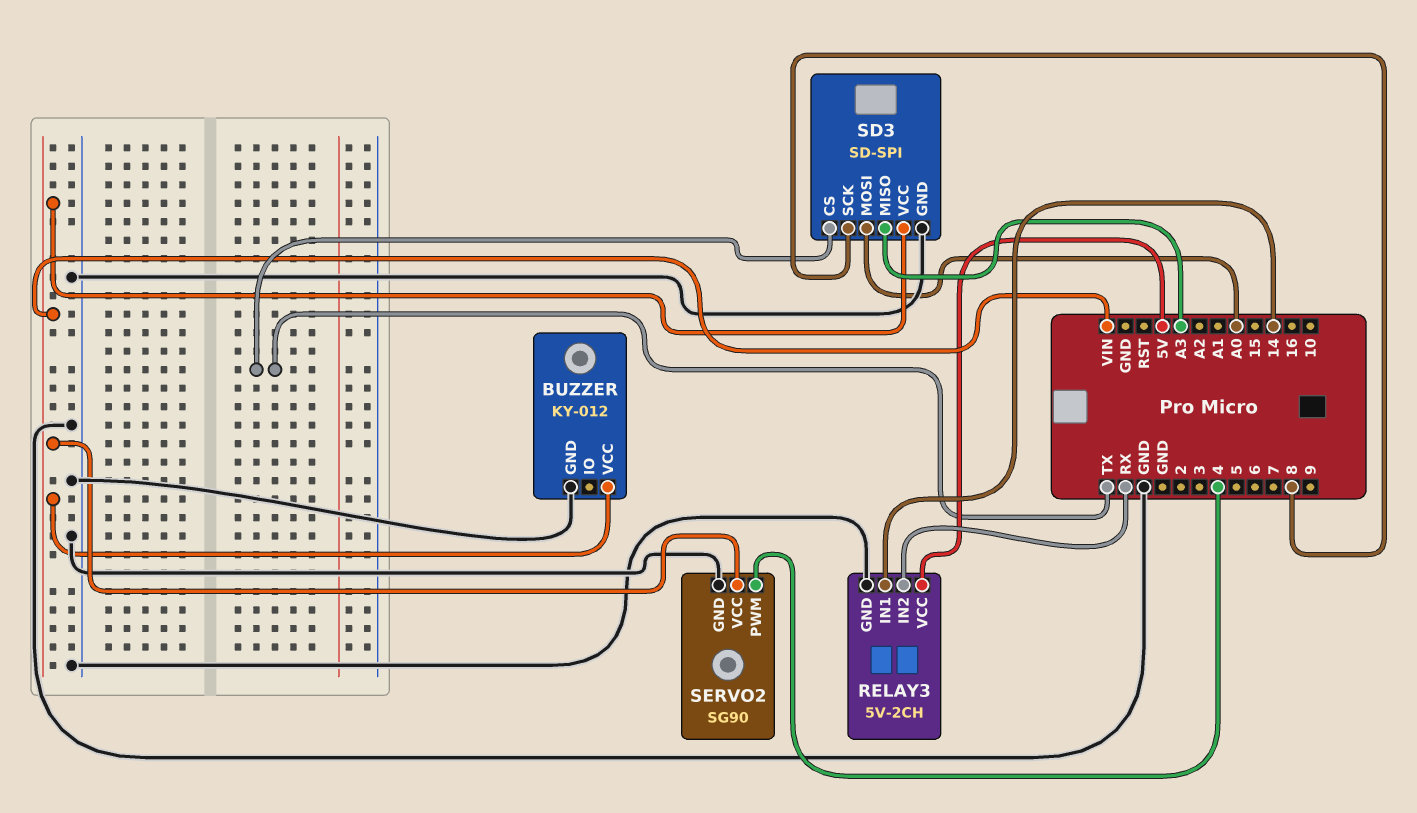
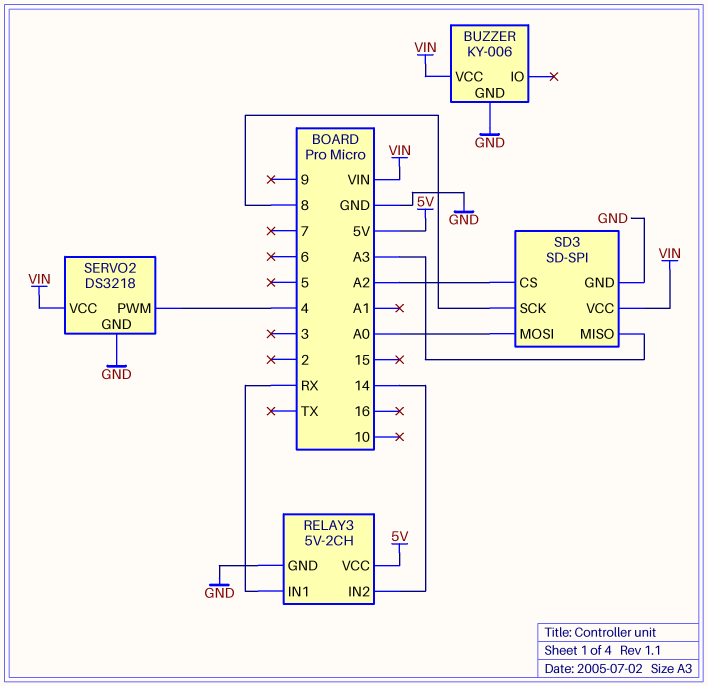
BUZZER: KY-012 -> KY-006
RELAY3 pin IN1: 14 -> RX
RELAY3 pin IN2: RX -> 14
SD3 pin CS: TX -> A2
SERVO2: SG90 -> DS3218

